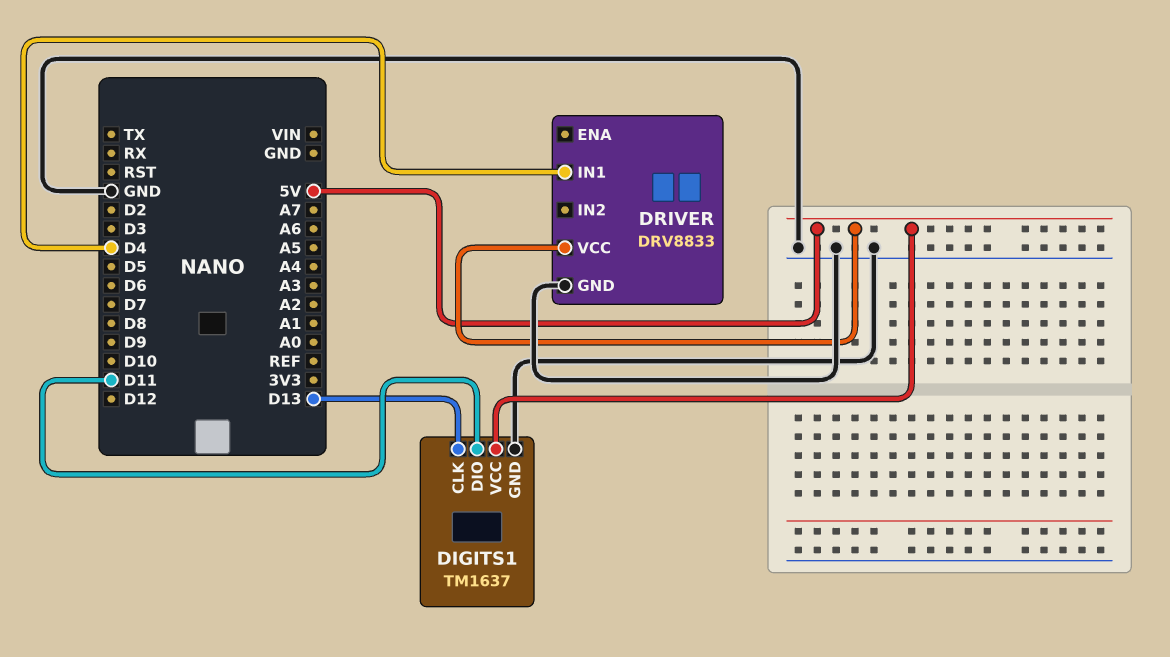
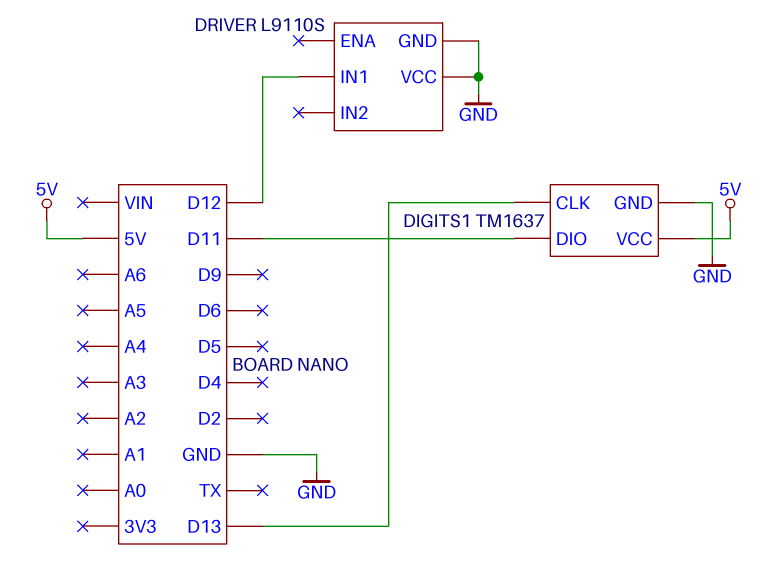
DRIVER: DRV8833 -> L9110S
DRIVER pin IN1: D4 -> D12
DRIVER pin VCC: 5V -> GND

